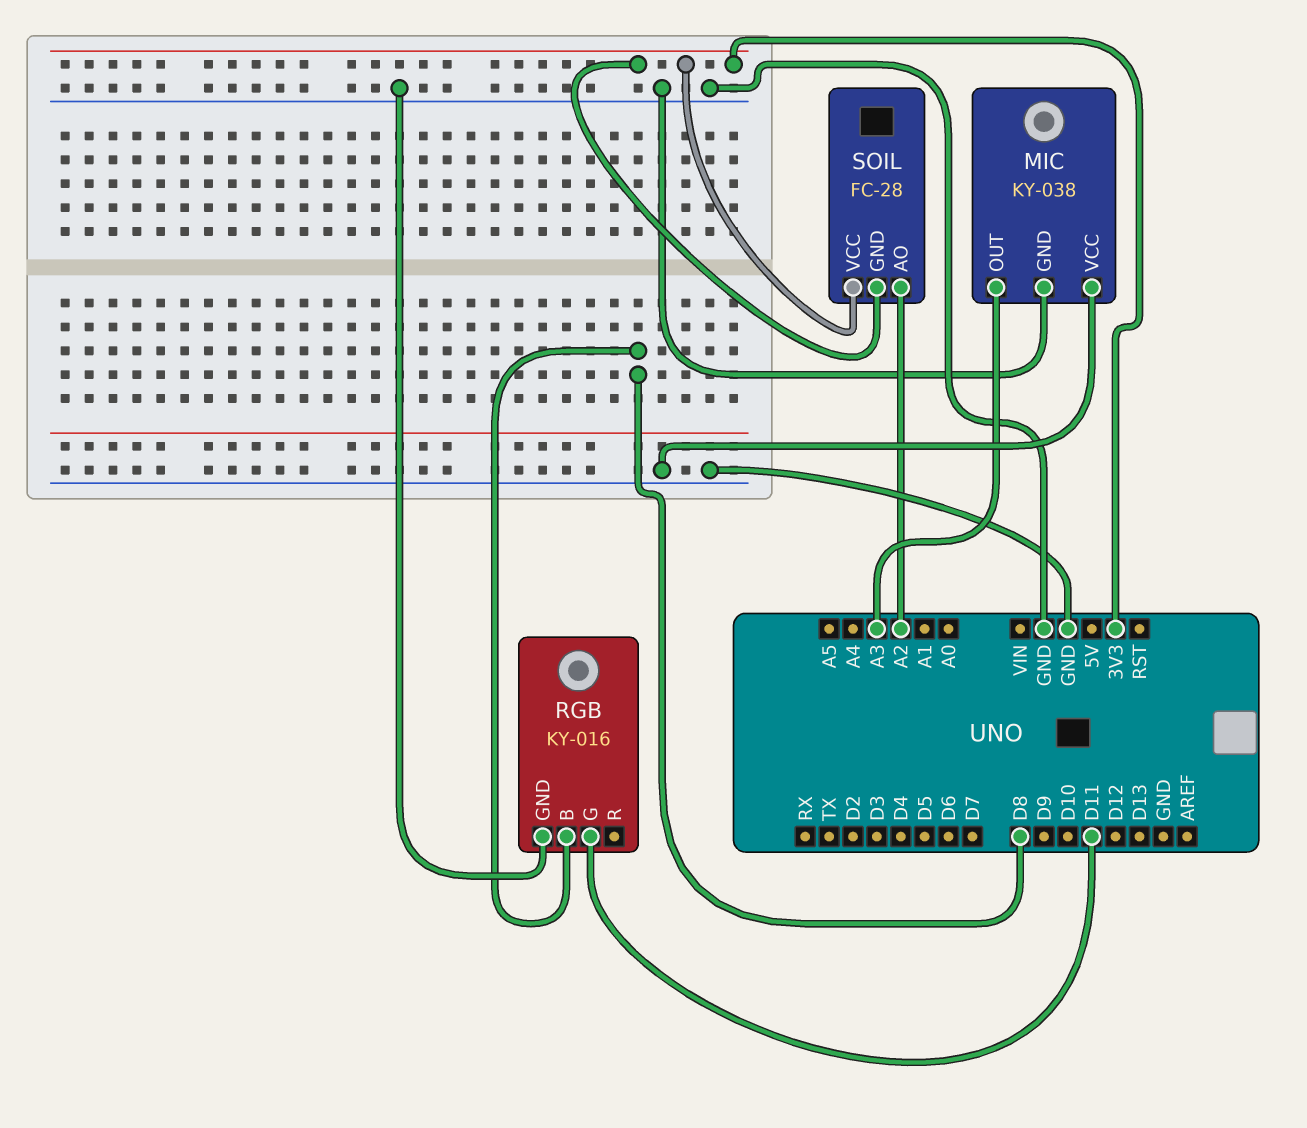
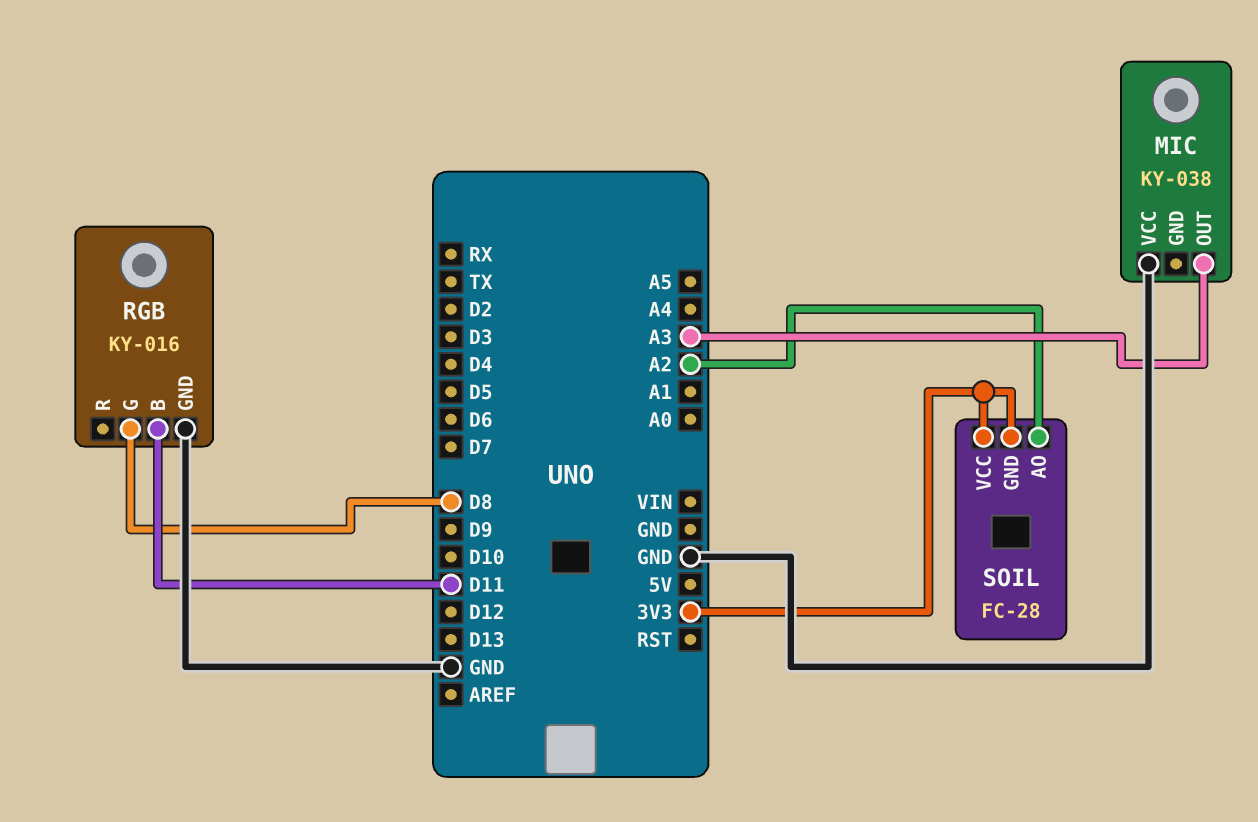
MIC pin GND: GND -> none
RGB pin B: D8 -> D11
RGB pin G: D11 -> D8

